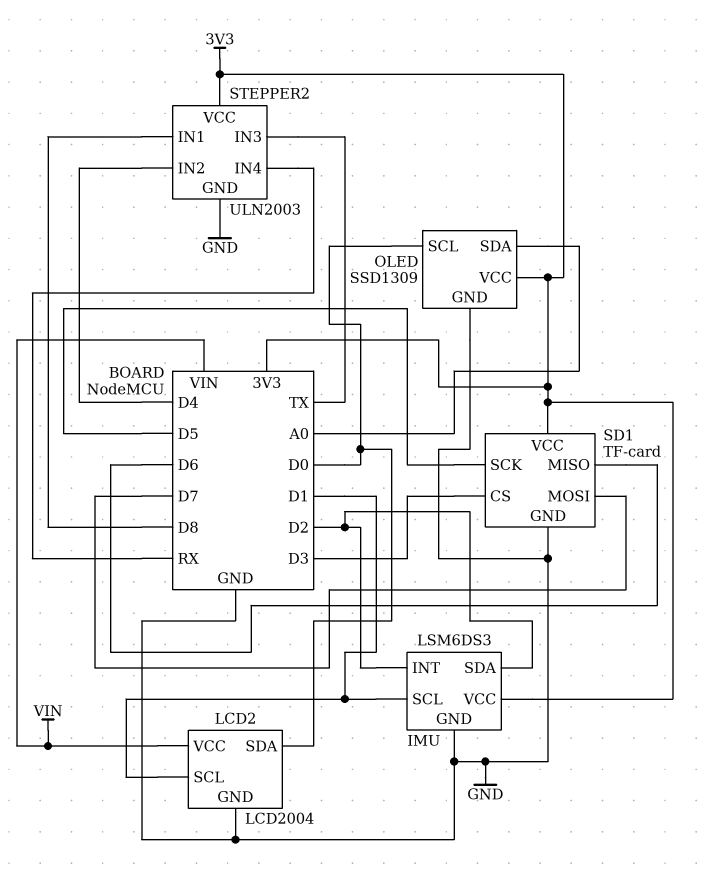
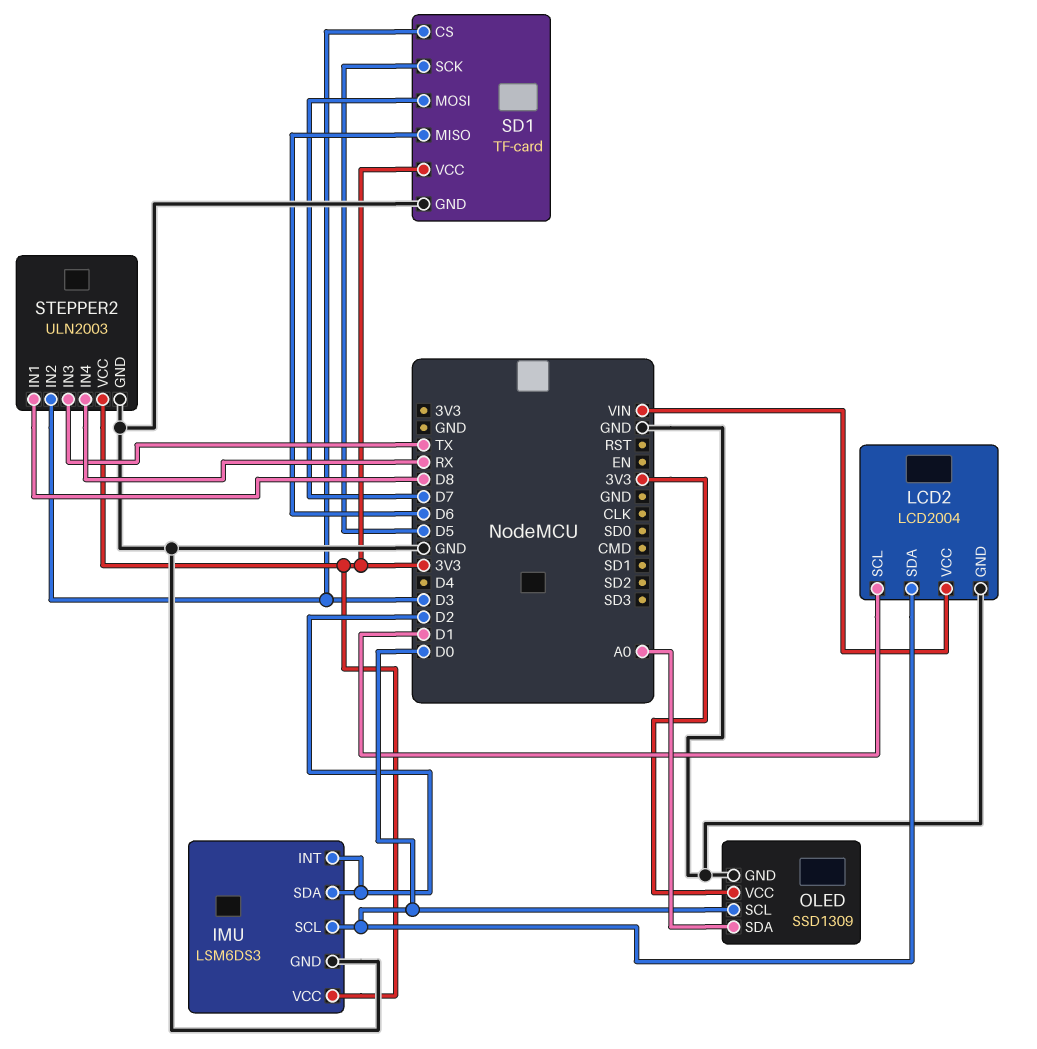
IMU pin SCL: D1 -> D0
STEPPER2 pin IN2: D4 -> D3

